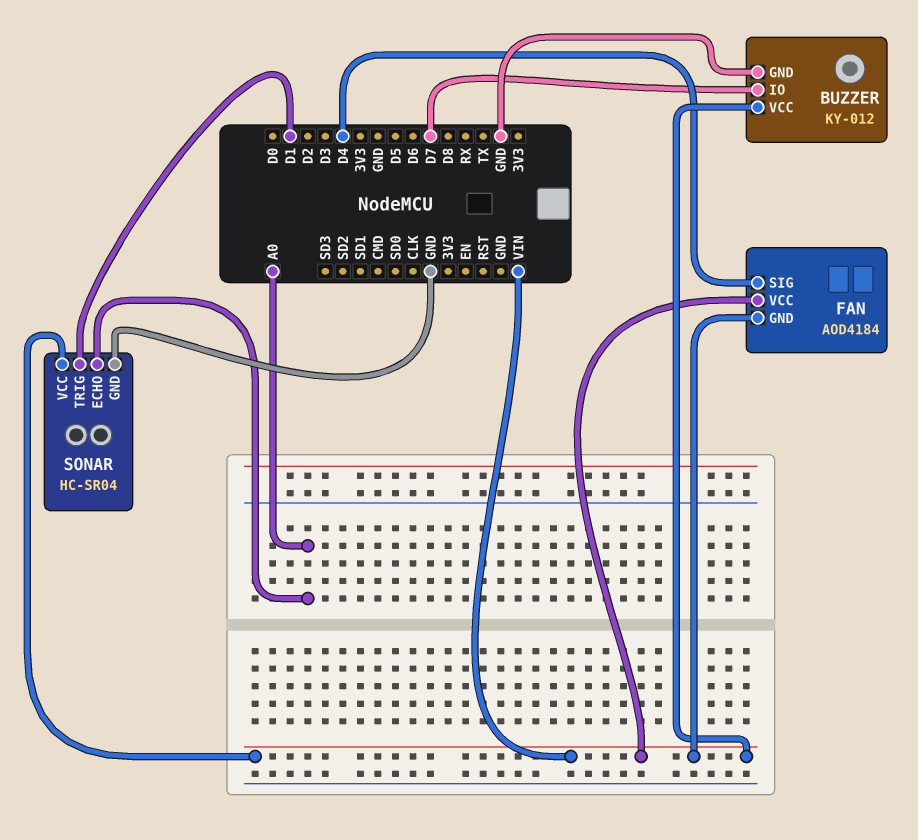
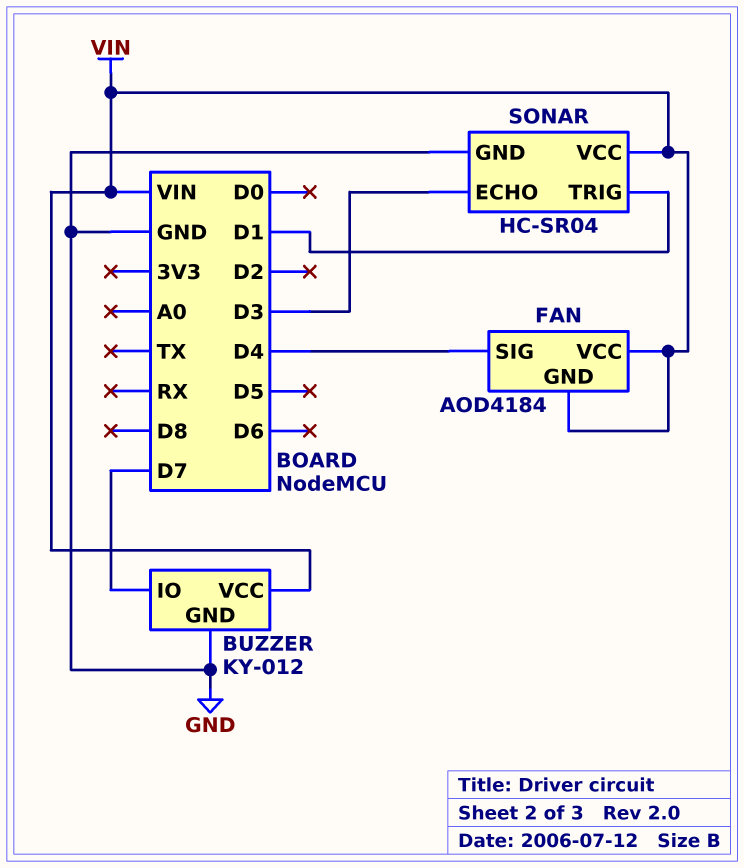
SONAR pin ECHO: A0 -> D3

